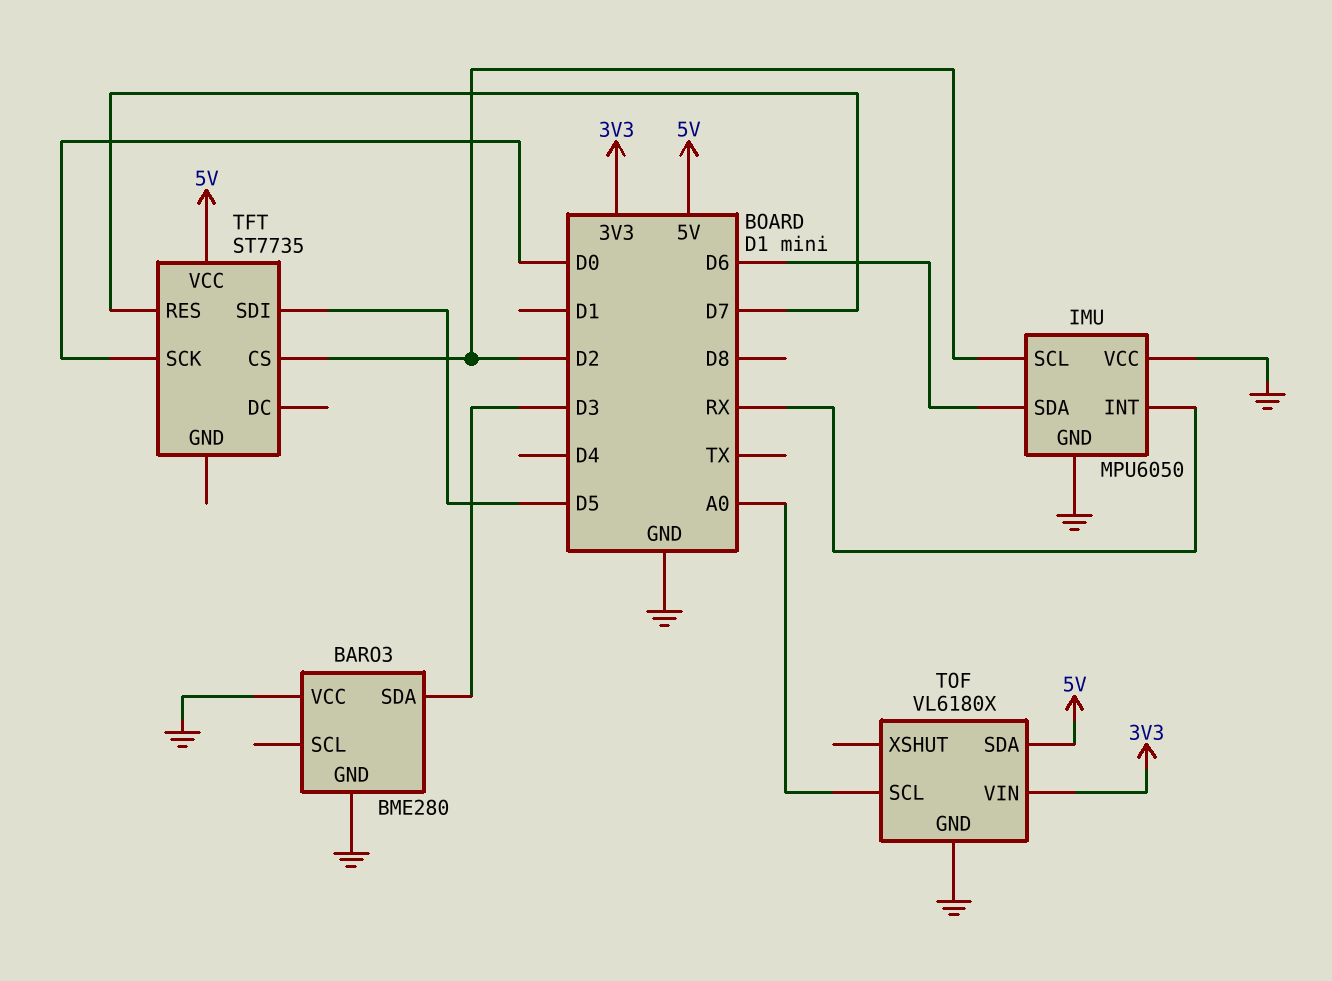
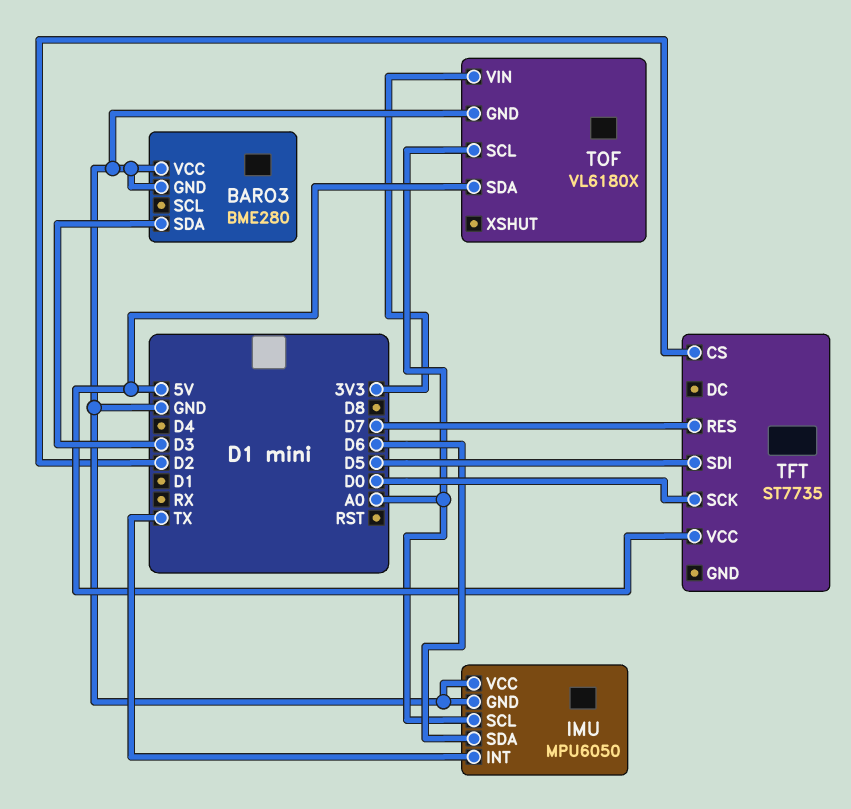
IMU pin INT: RX -> TX
IMU pin SCL: D2 -> A0

